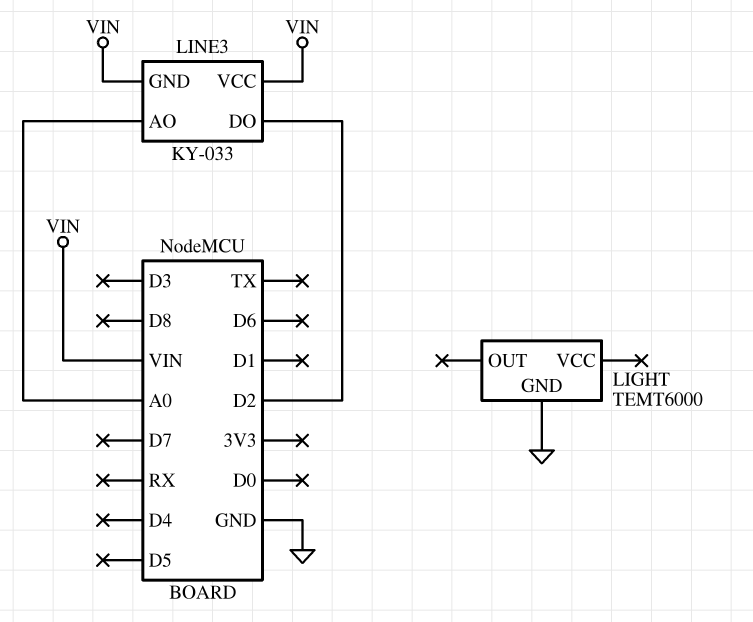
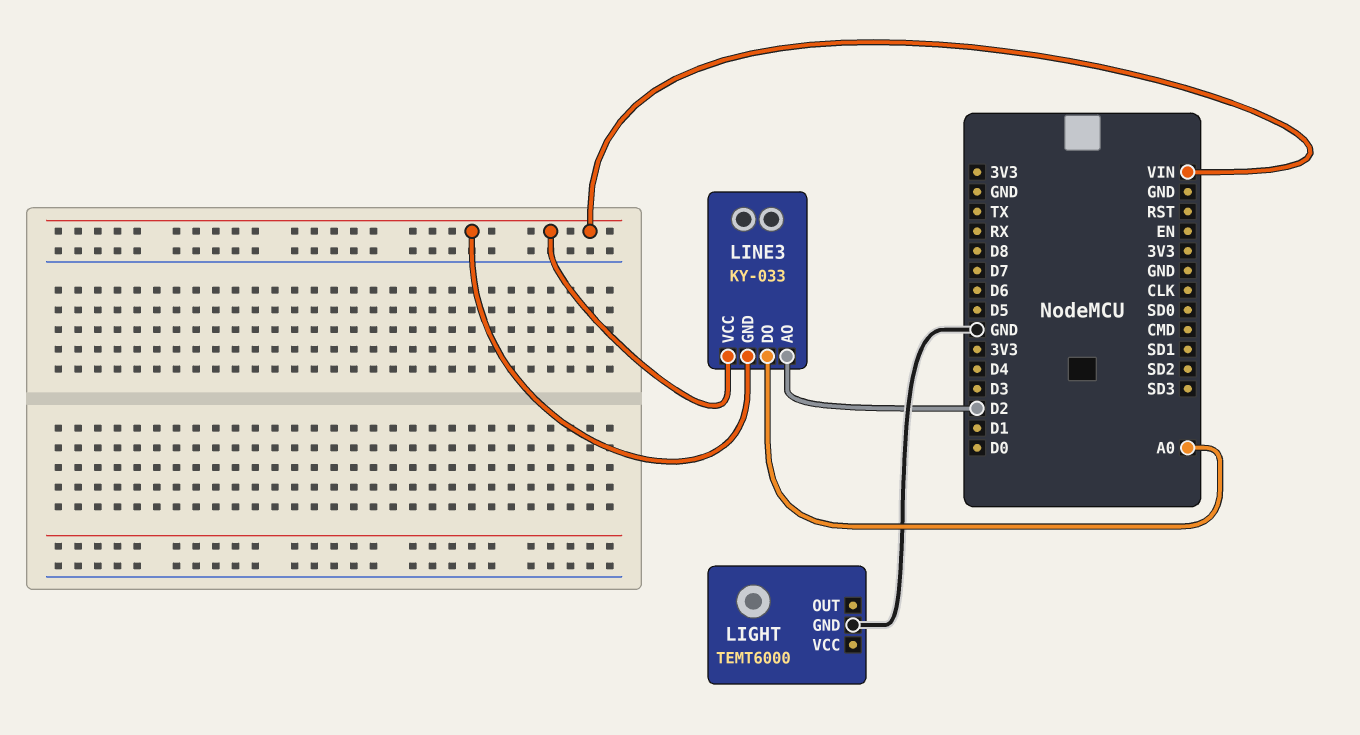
LINE3 pin AO: A0 -> D2
LINE3 pin DO: D2 -> A0

